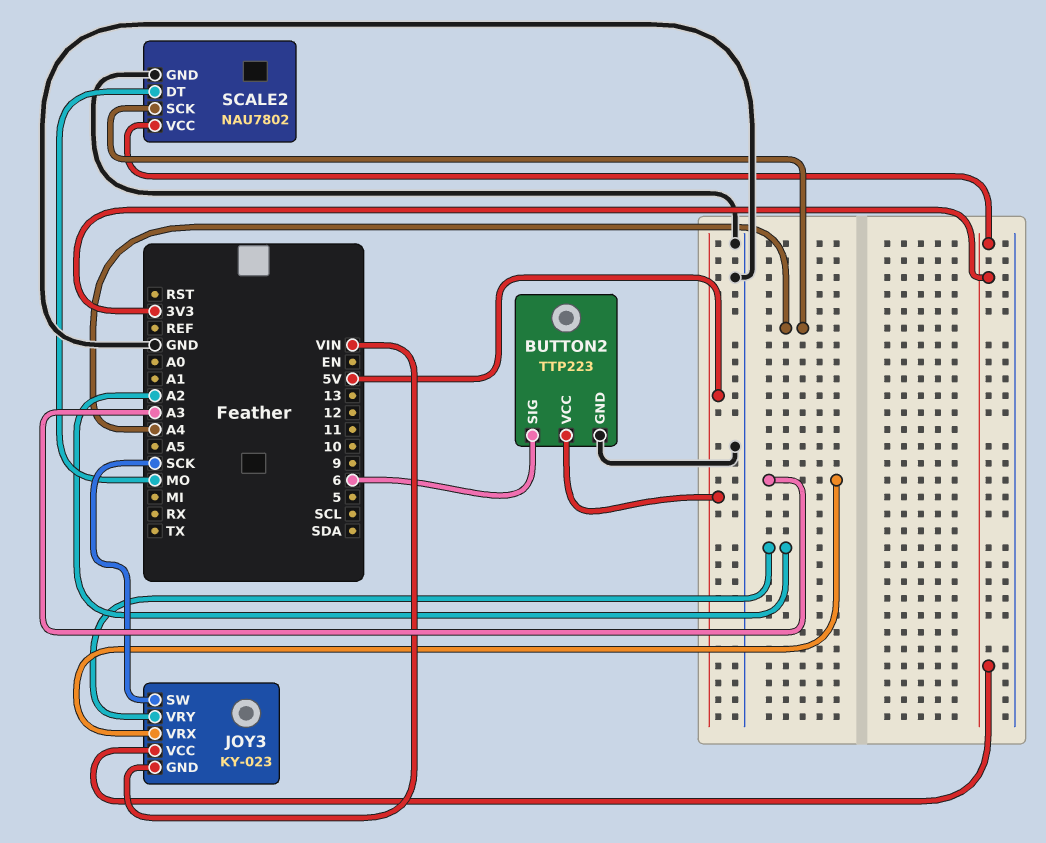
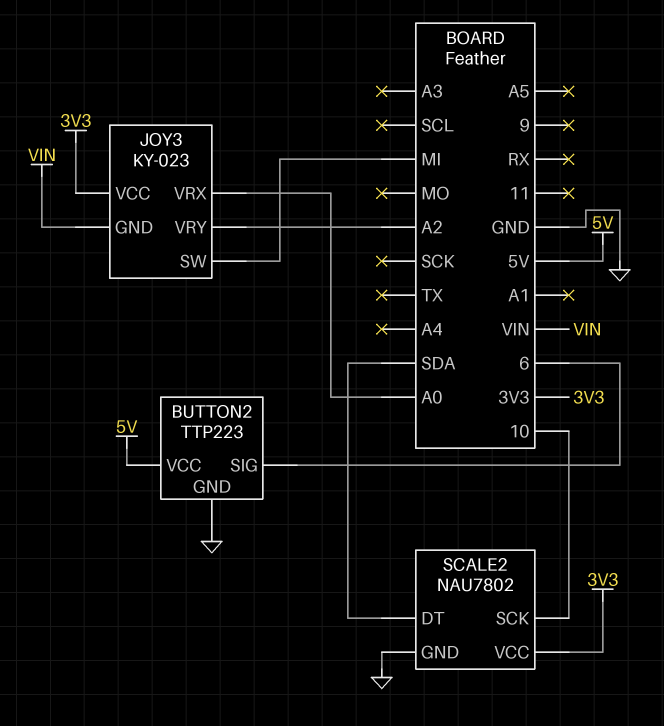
JOY3 pin SW: SCK -> MI
JOY3 pin VRX: A3 -> A0
SCALE2 pin DT: MO -> SDA
SCALE2 pin SCK: A4 -> 10

